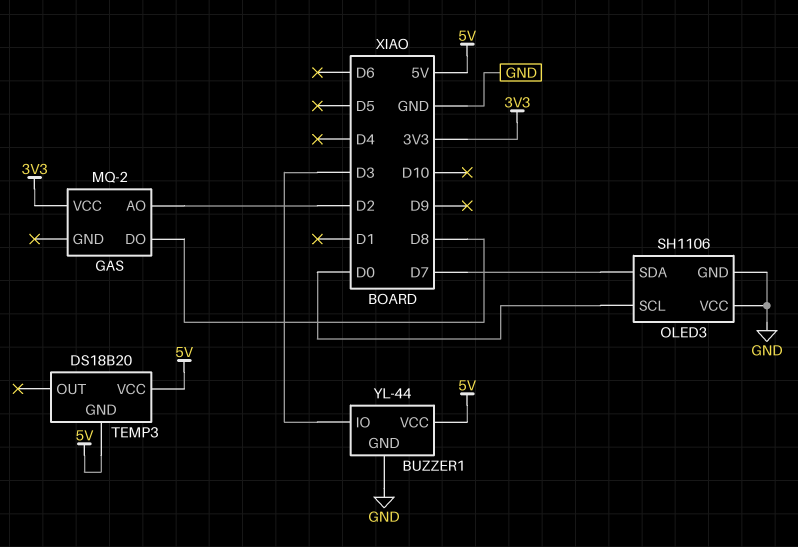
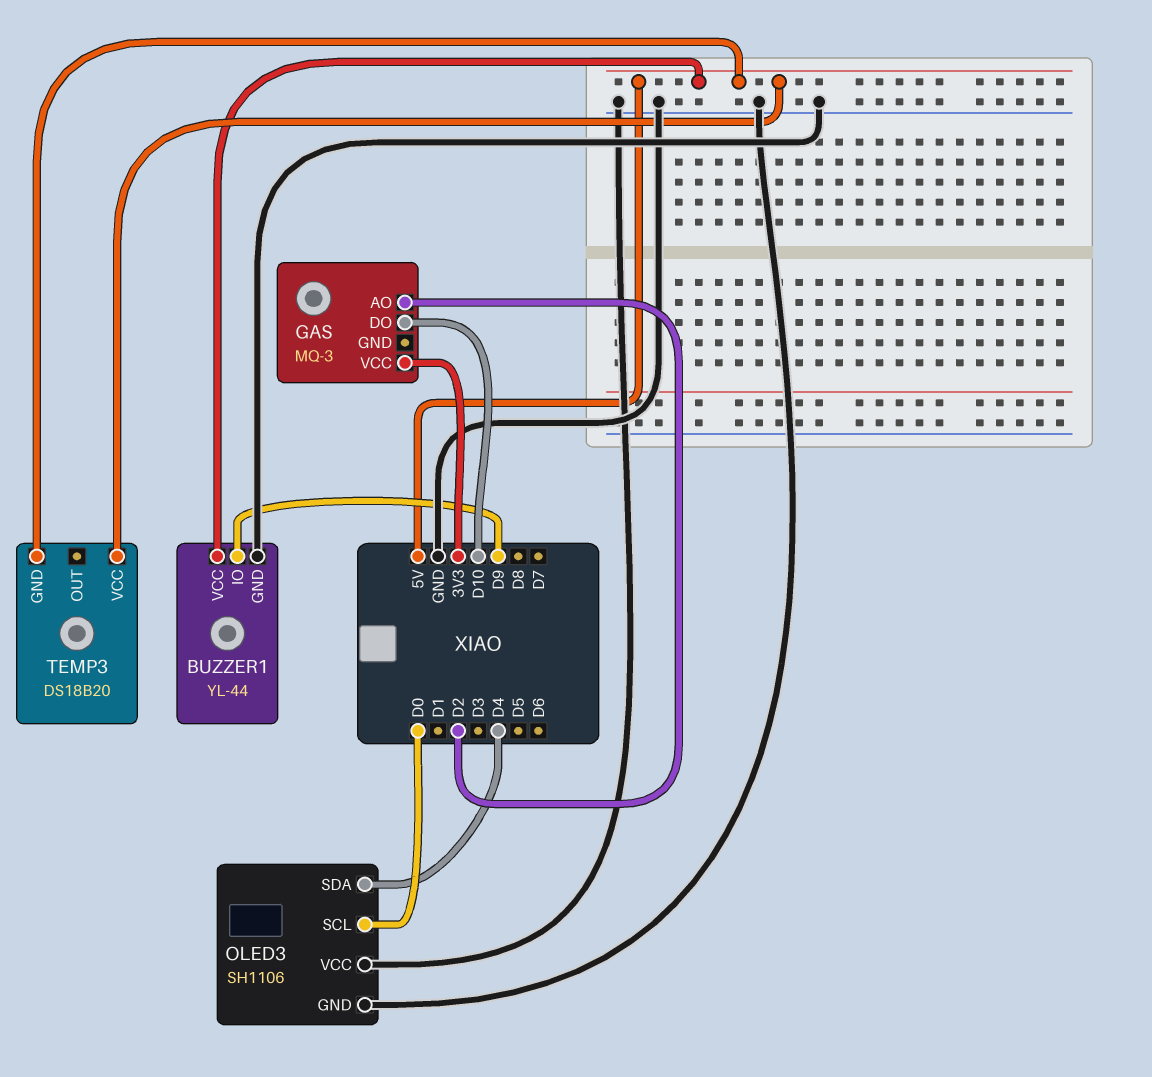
BUZZER1 pin IO: D3 -> D9
GAS: MQ-2 -> MQ-3
GAS pin DO: D8 -> D10
OLED3 pin SDA: D7 -> D4

